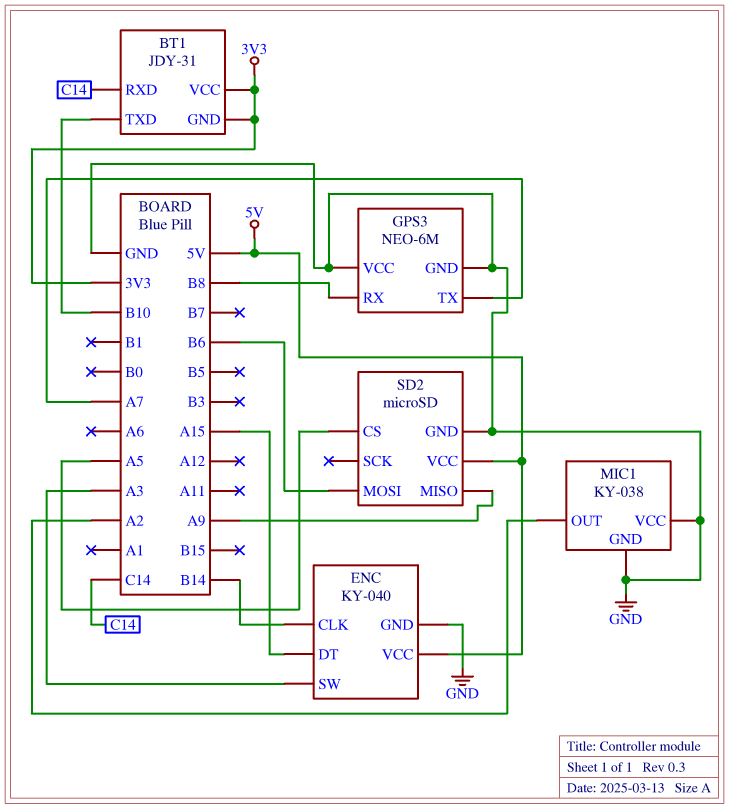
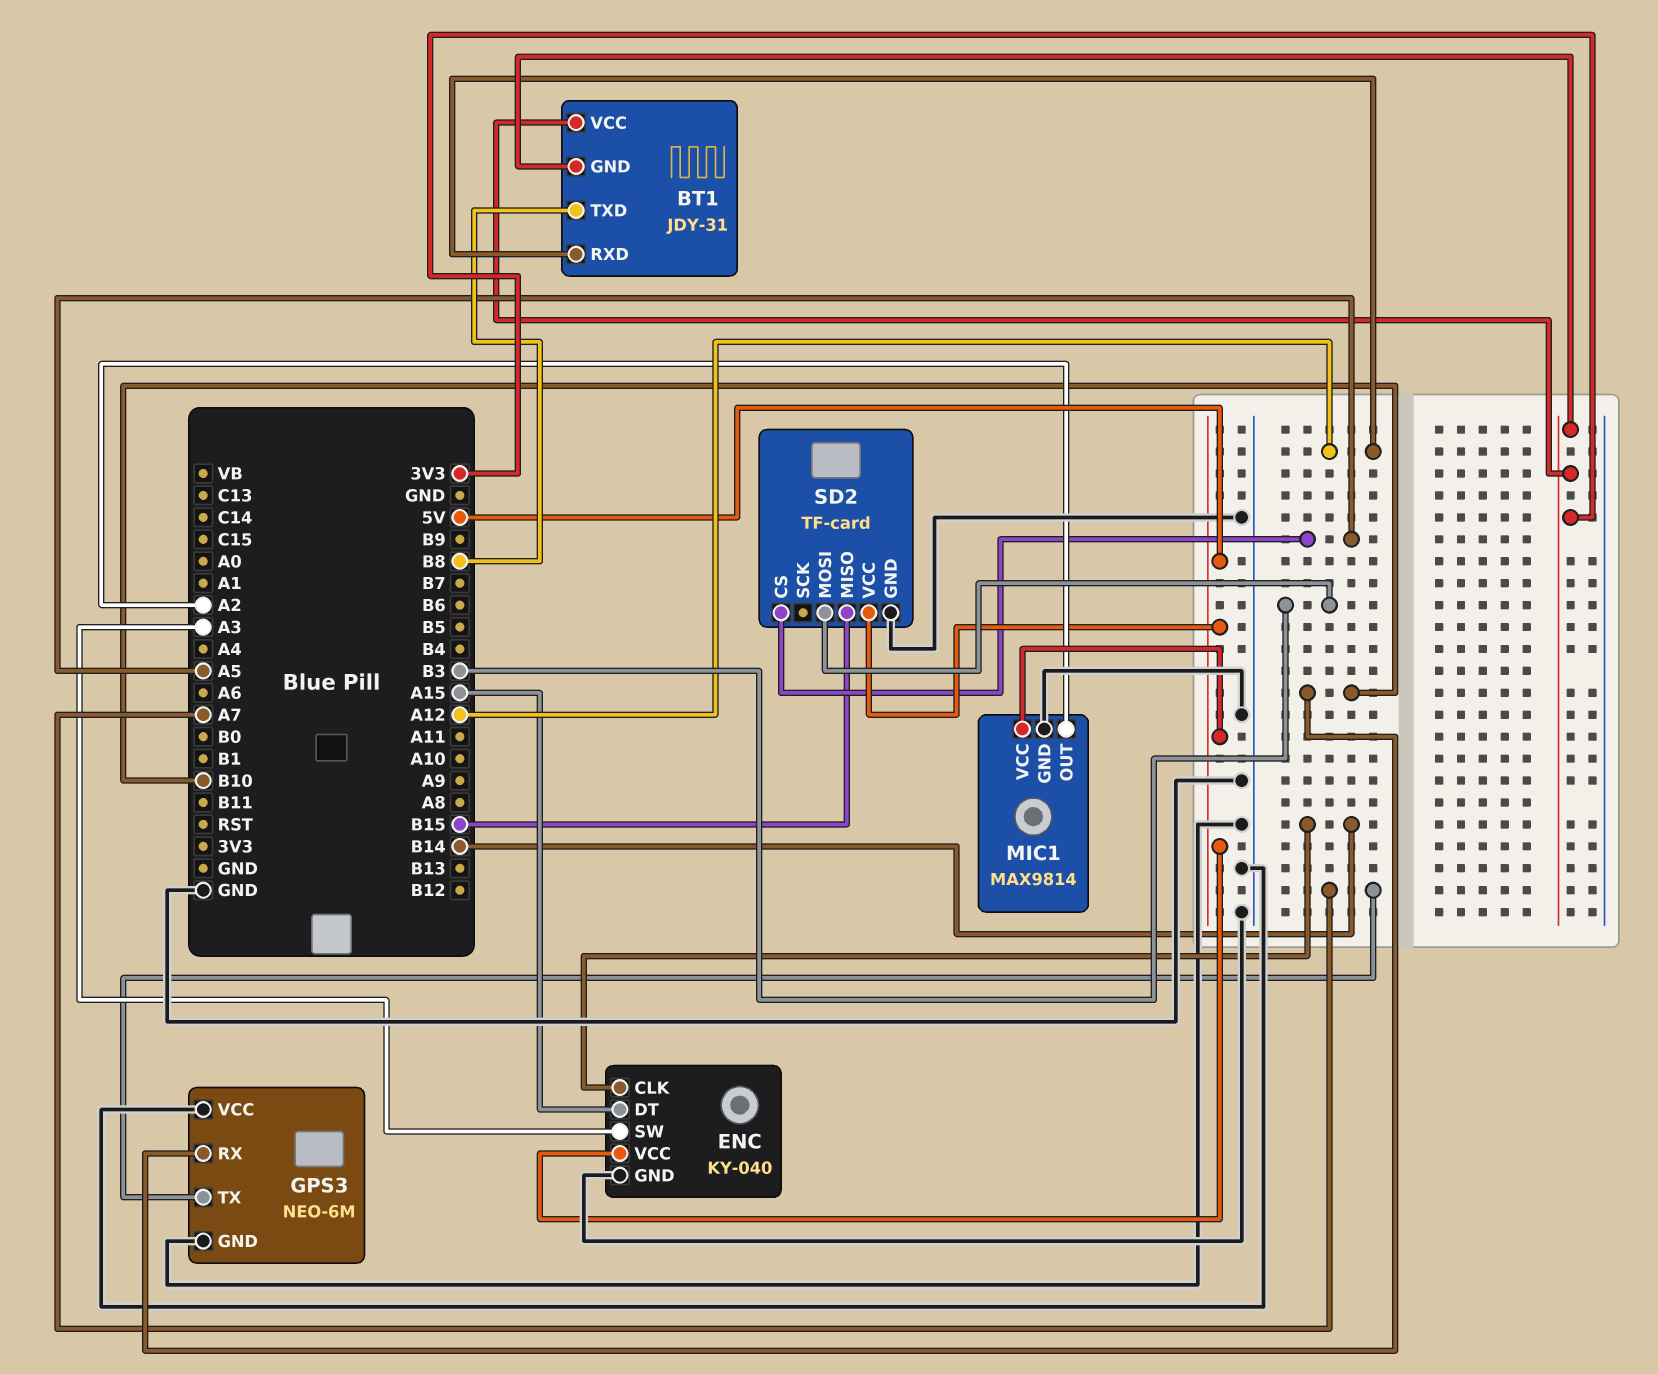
BT1 pin RXD: C14 -> A12
BT1 pin TXD: B10 -> B8
GPS3 pin RX: B8 -> B10
MIC1: KY-038 -> MAX9814
MIC1 pin VCC: GND -> 5V
SD2: microSD -> TF-card
SD2 pin MISO: A9 -> B15
SD2 pin MOSI: B6 -> B3

